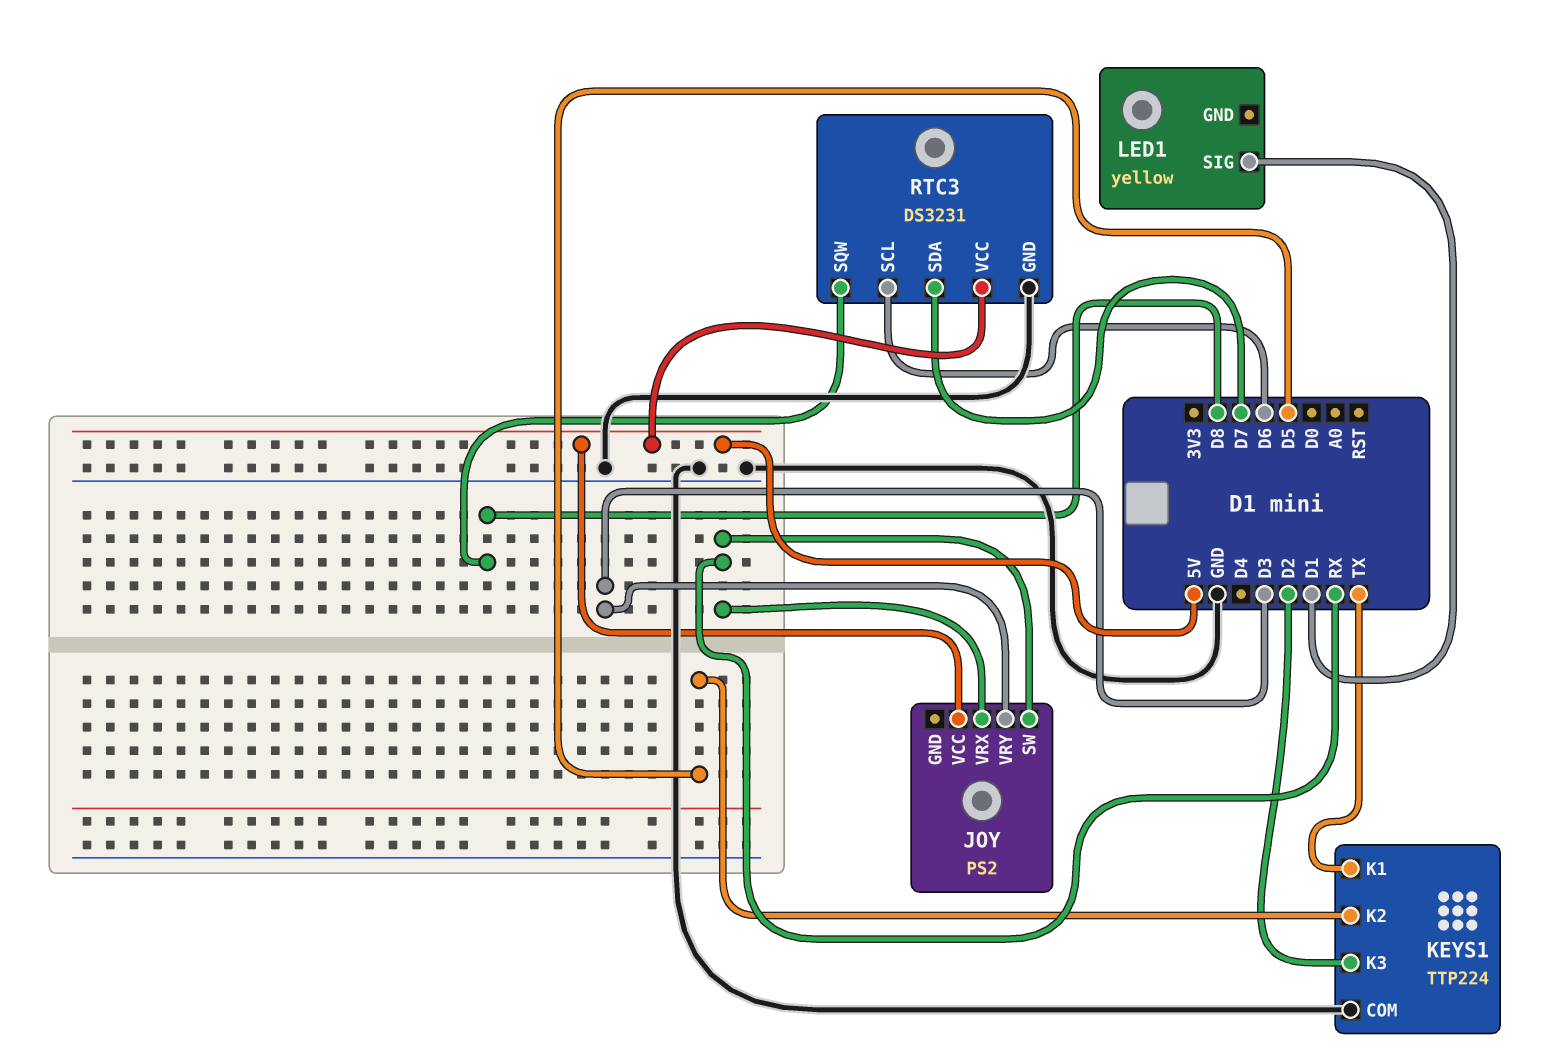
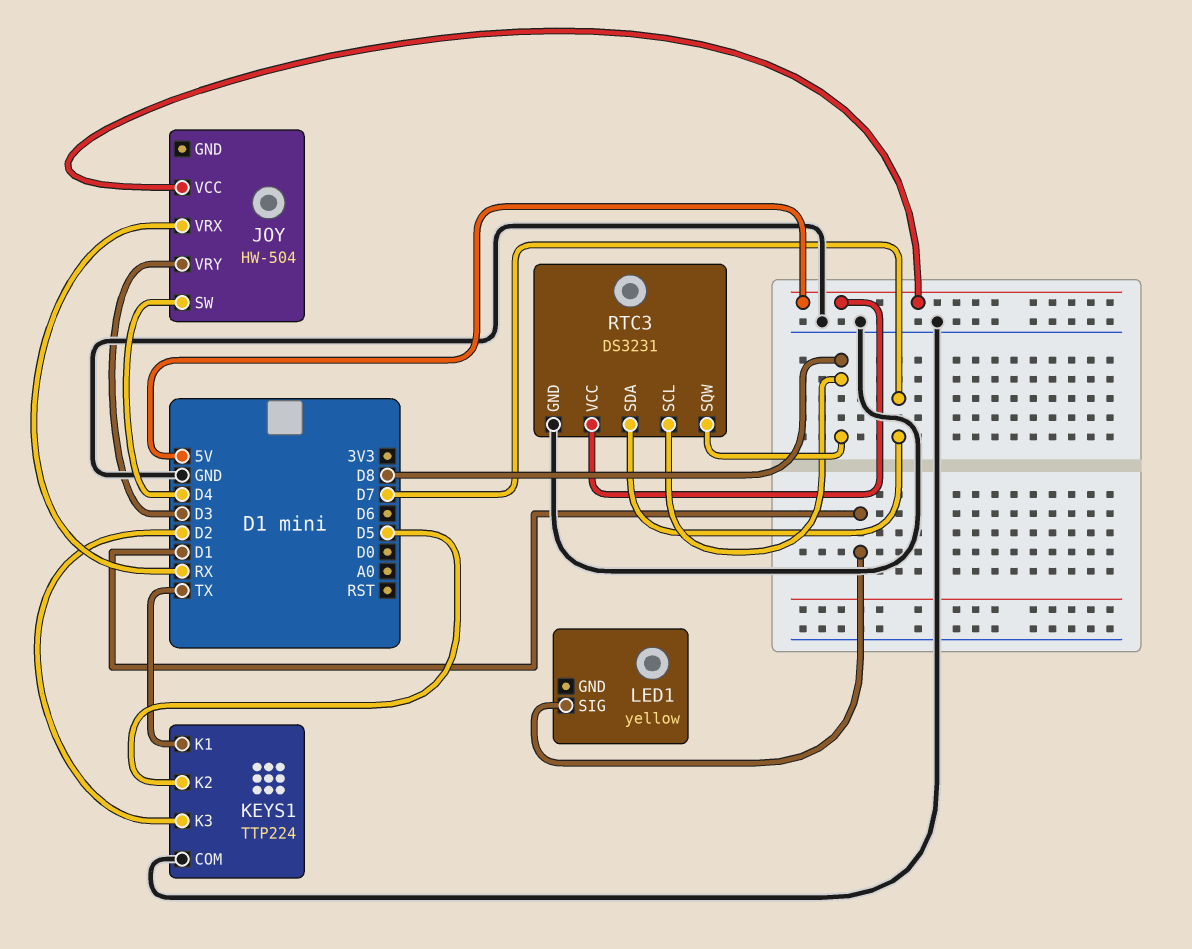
JOY: PS2 -> HW-504
JOY pin SW: RX -> D4
RTC3 pin SCL: D6 -> D8

